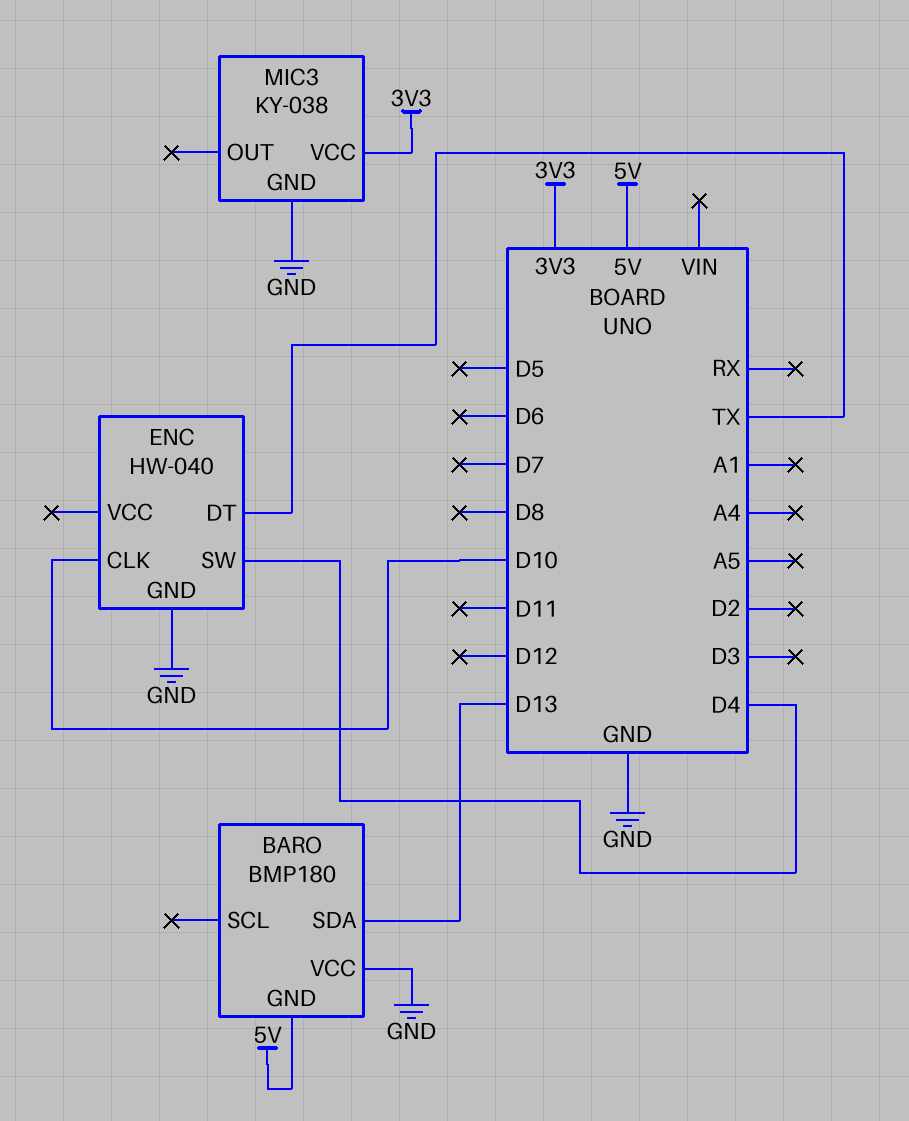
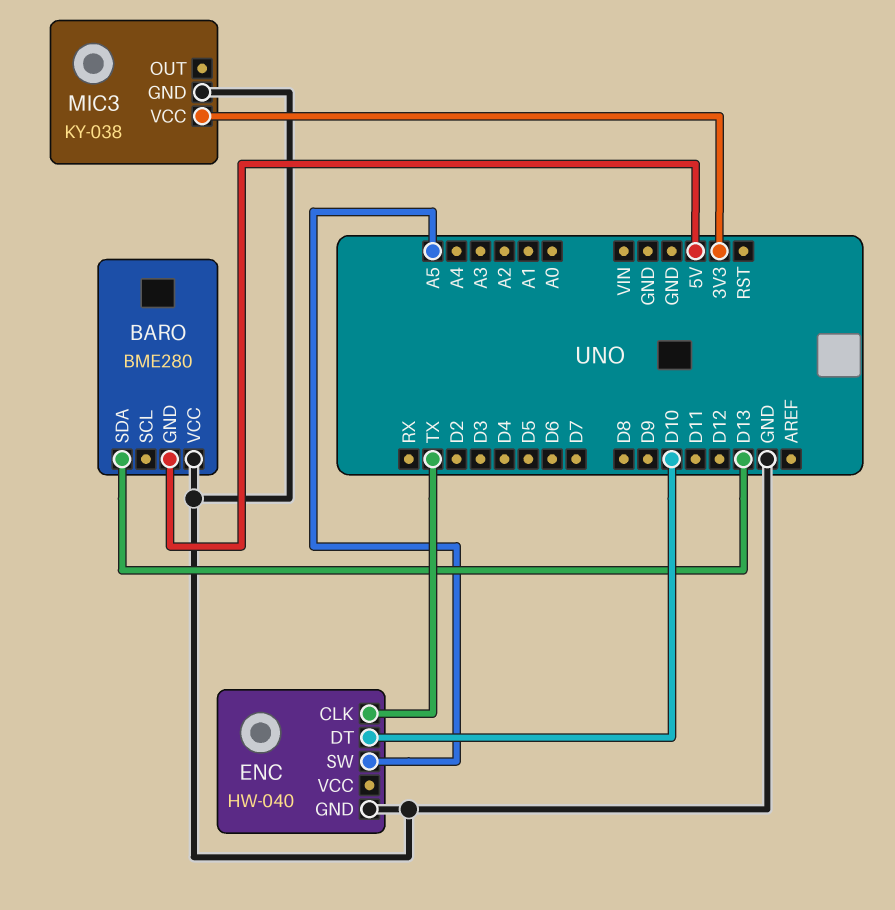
BARO: BMP180 -> BME280
ENC pin CLK: D10 -> TX
ENC pin DT: TX -> D10
ENC pin SW: D4 -> A5

